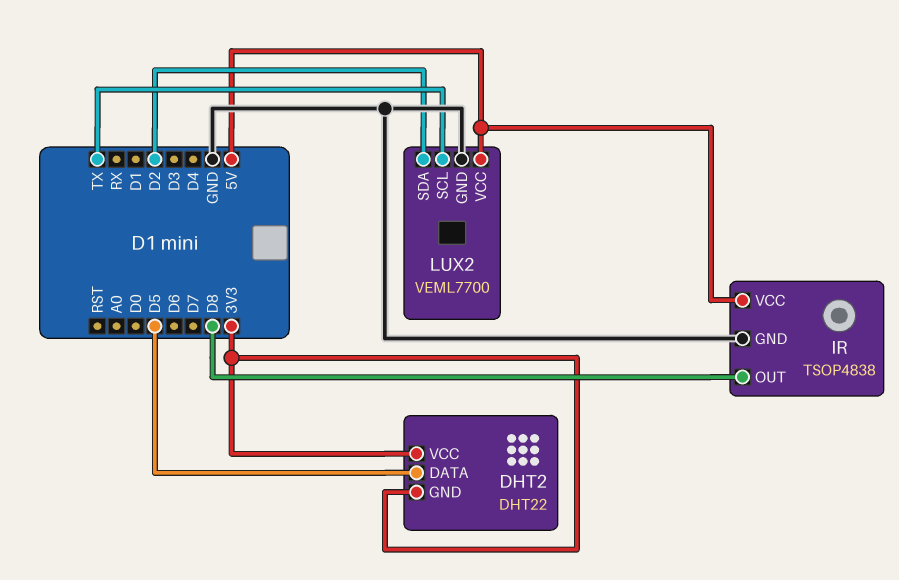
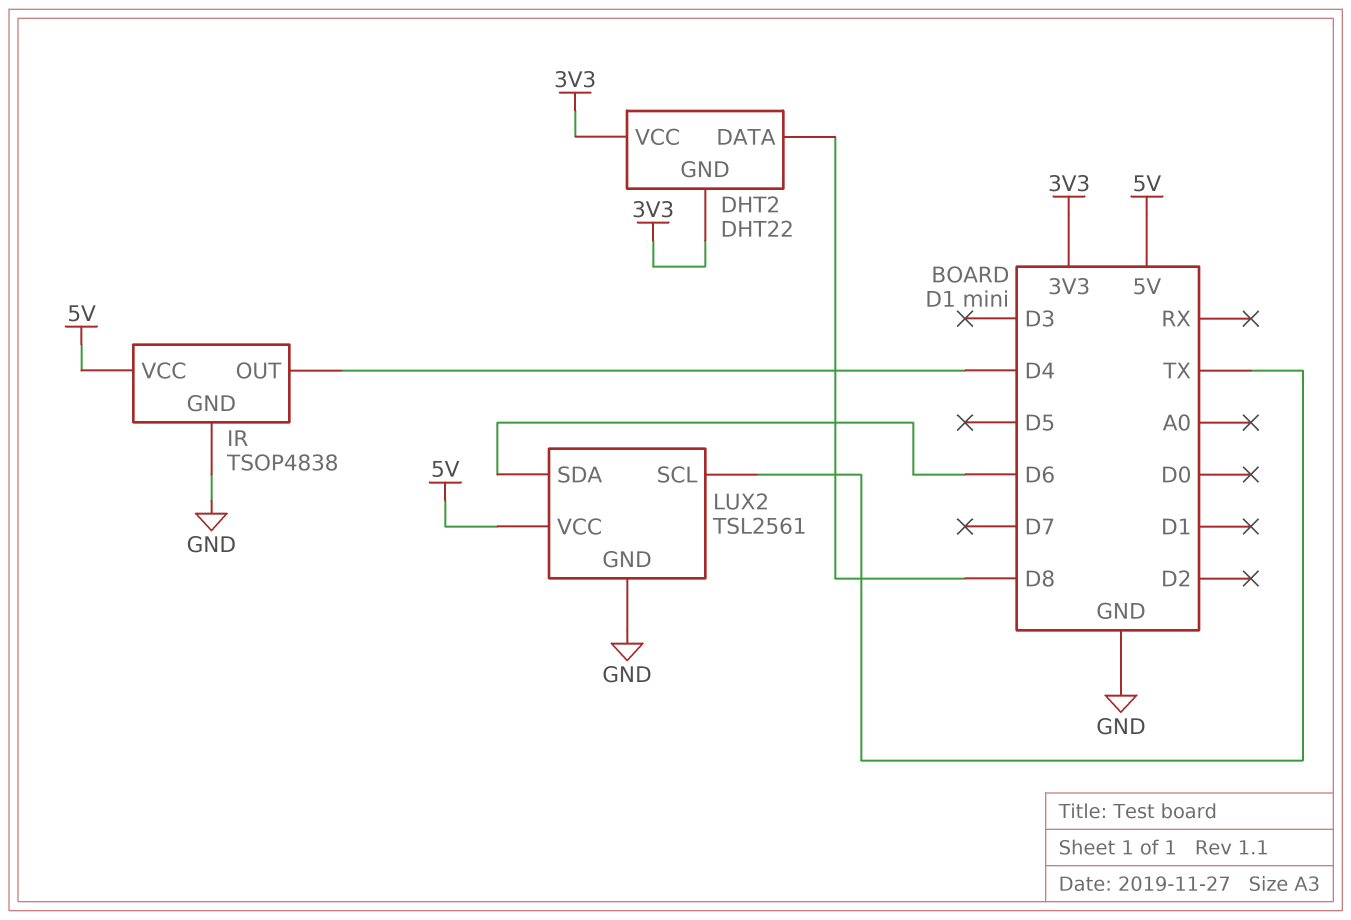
DHT2 pin DATA: D5 -> D8
IR pin OUT: D8 -> D4
LUX2: VEML7700 -> TSL2561
LUX2 pin SDA: D2 -> D6

